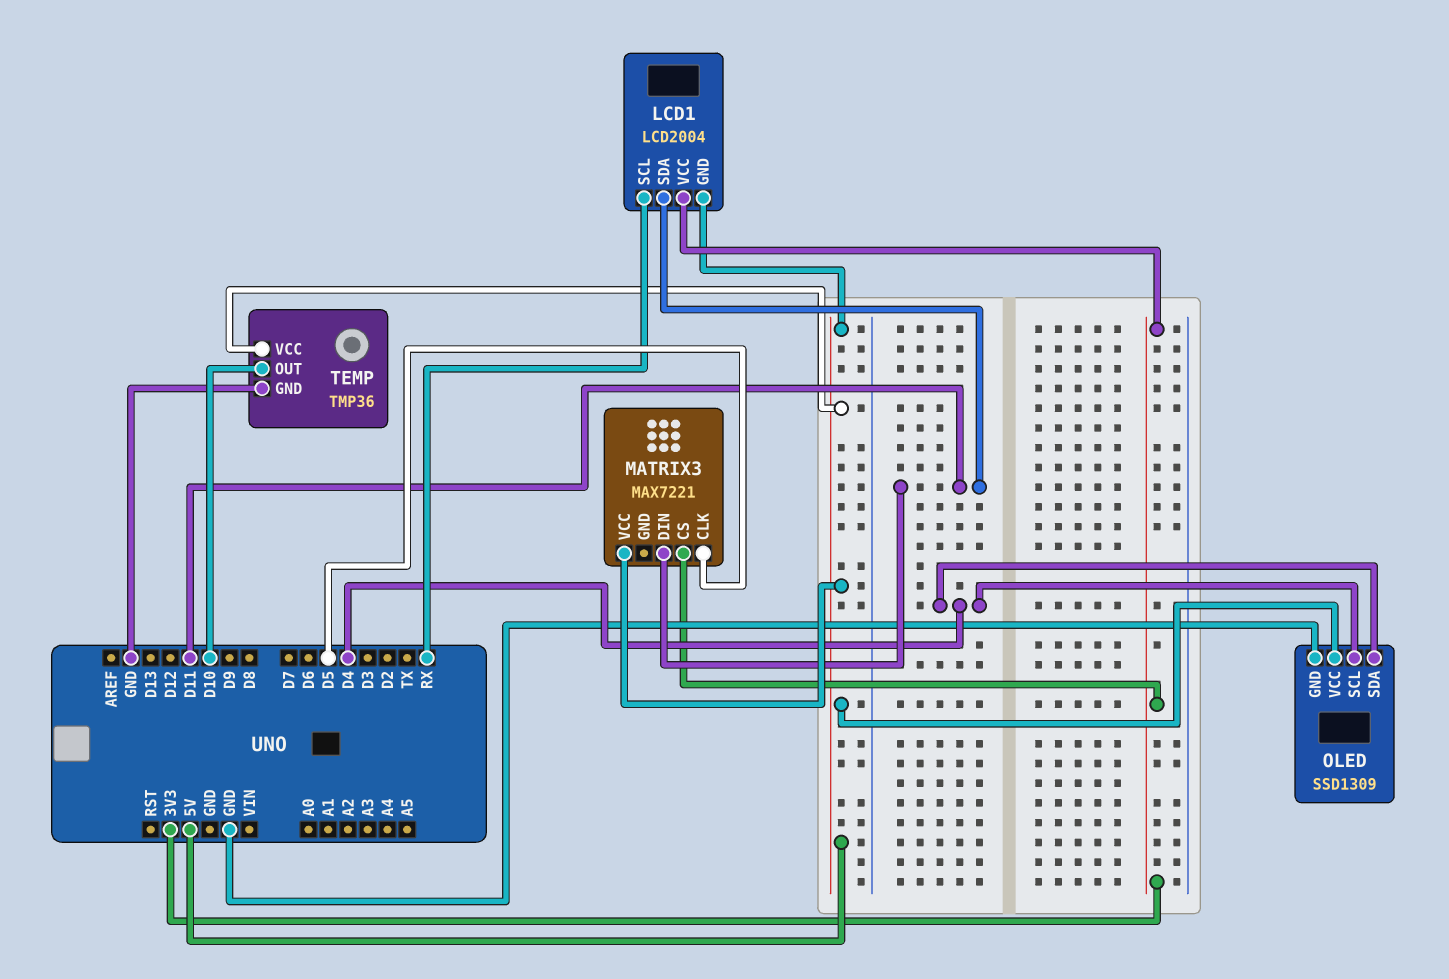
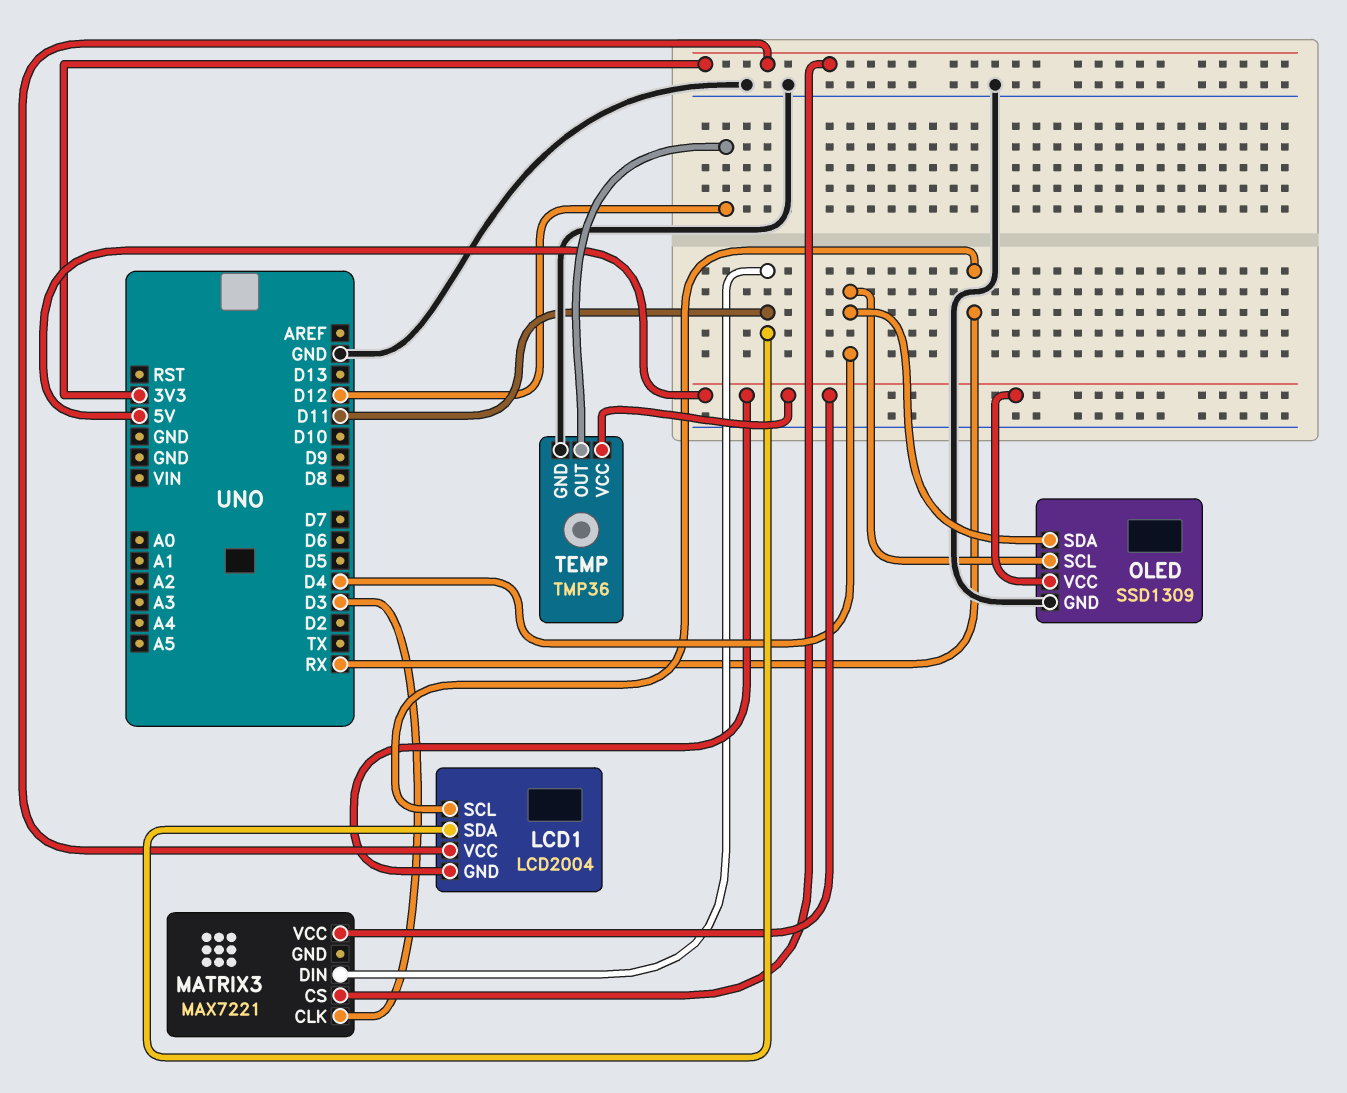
MATRIX3 pin CLK: D5 -> D3
TEMP pin OUT: D10 -> D12

